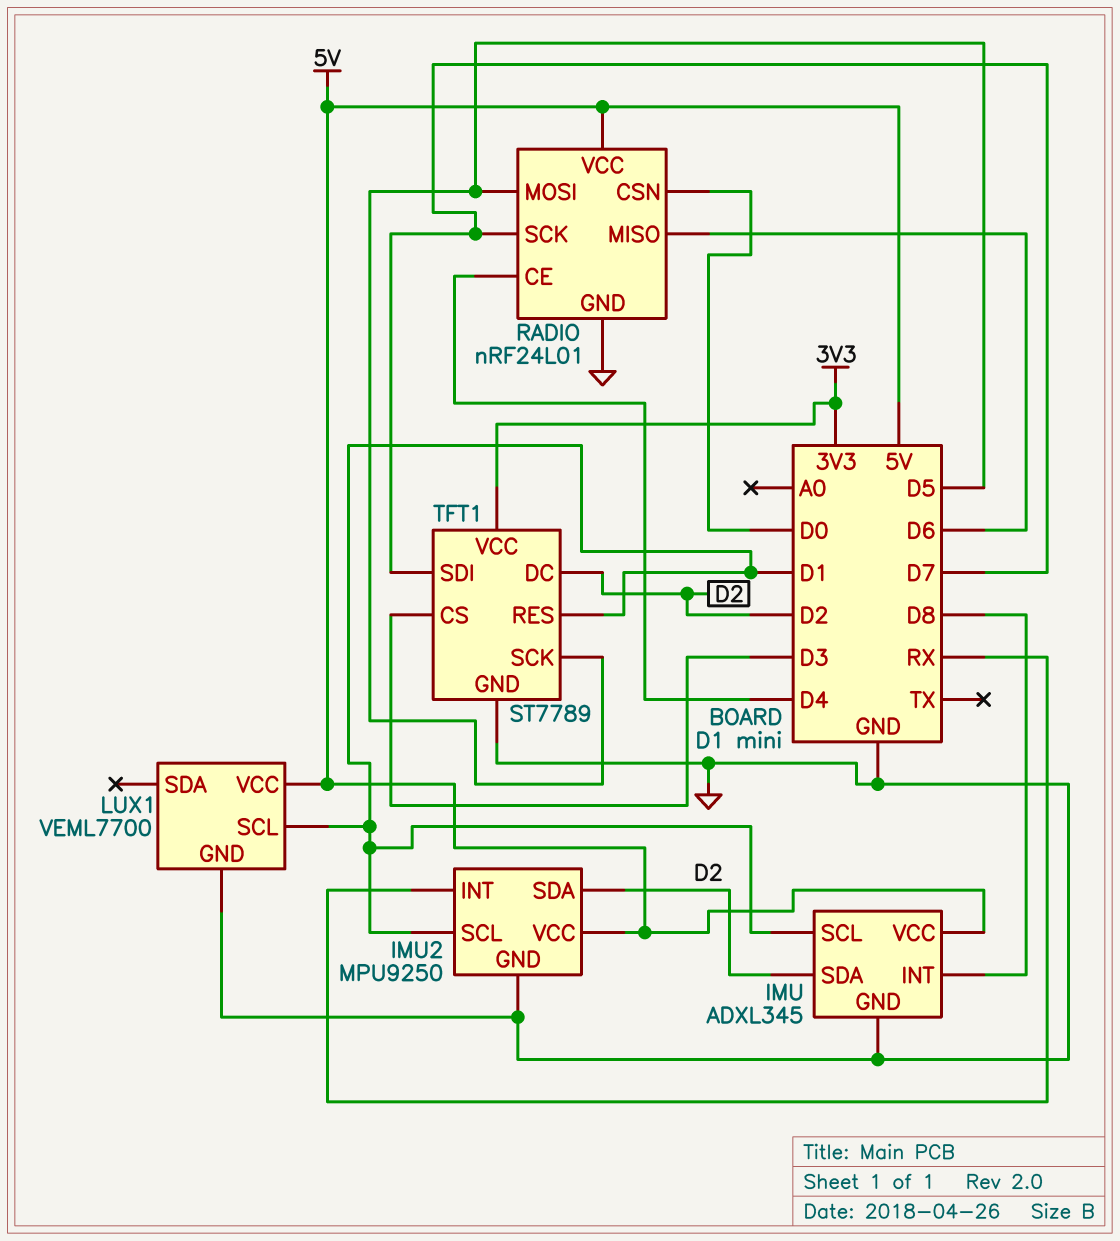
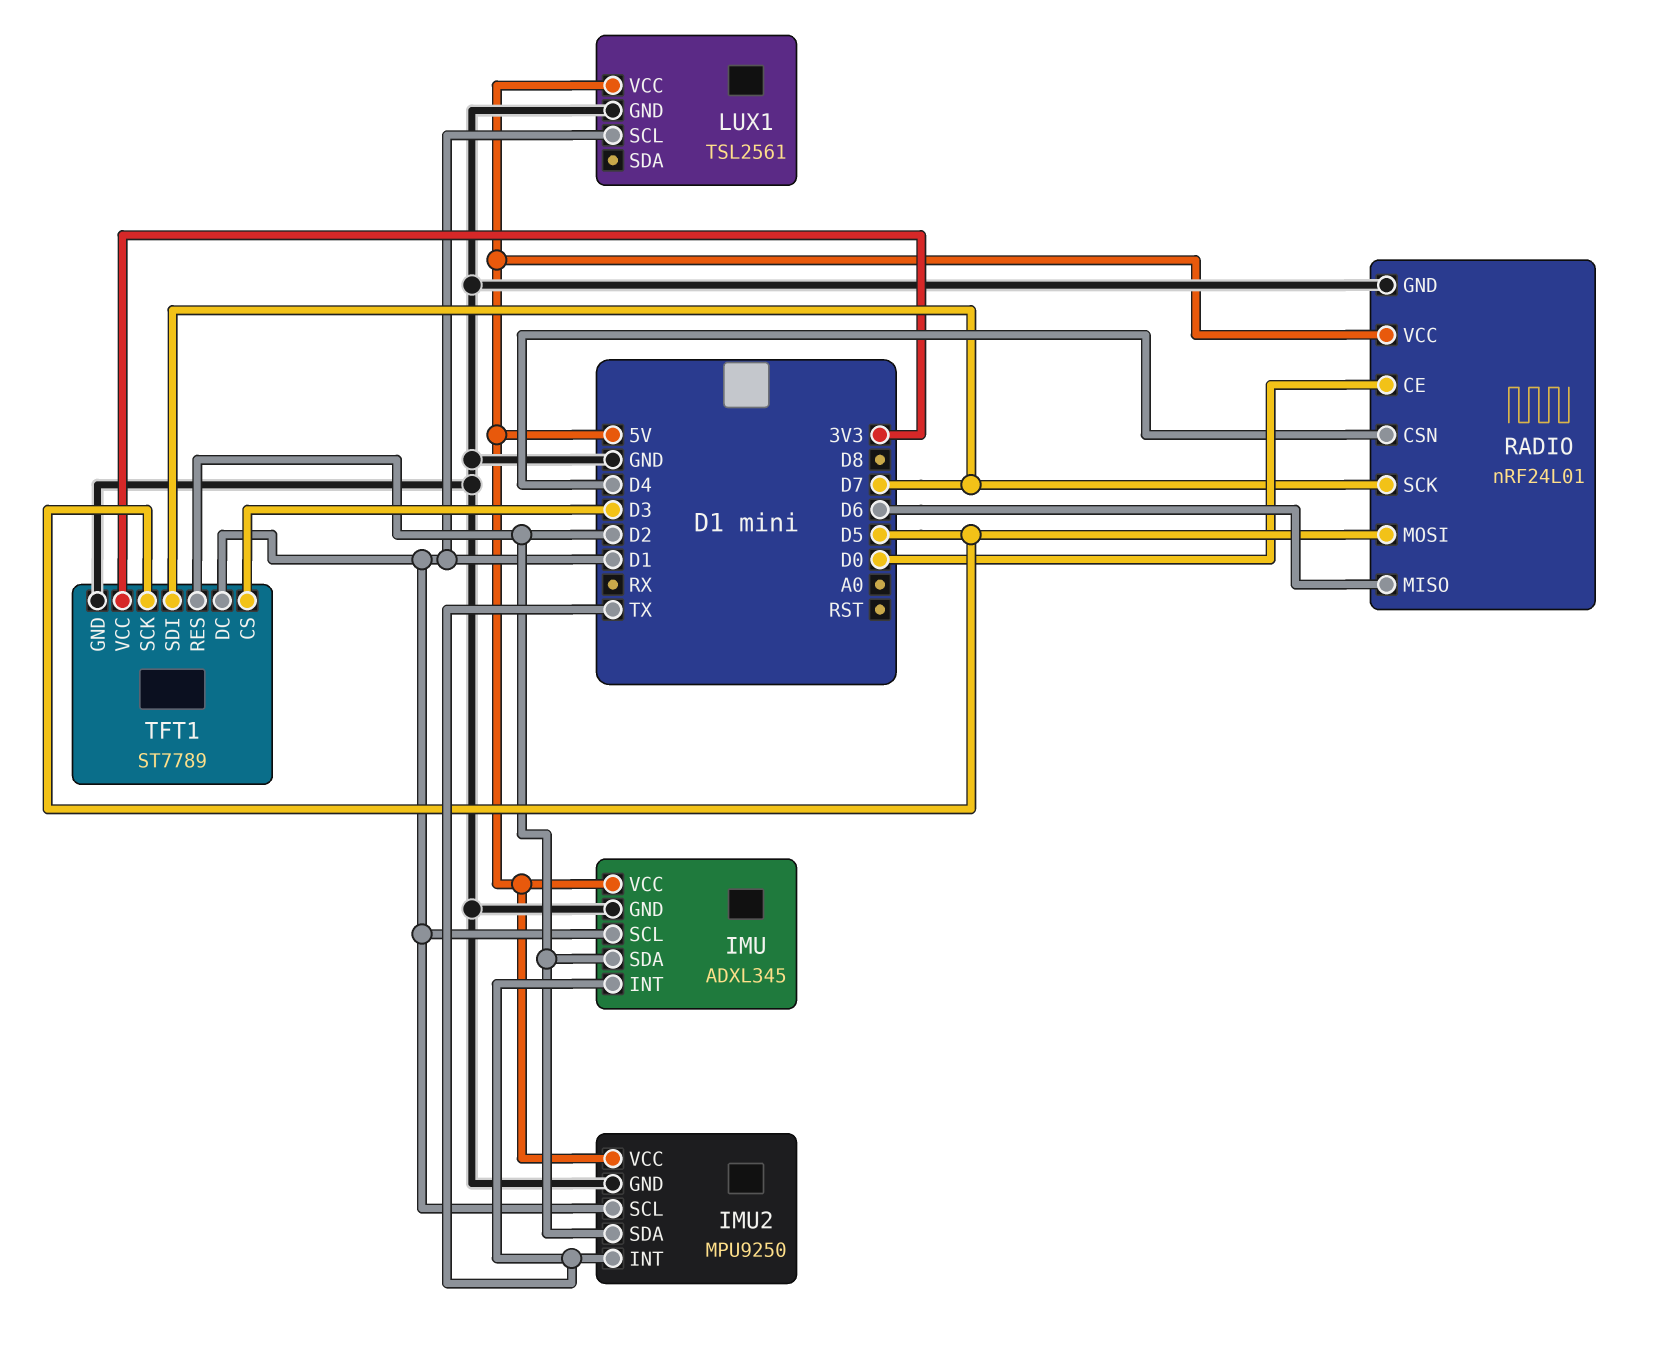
IMU pin INT: D8 -> TX
IMU2 pin INT: RX -> TX
LUX1: VEML7700 -> TSL2561
RADIO pin CE: D4 -> D0
RADIO pin CSN: D0 -> D4
TFT1 pin DC: D2 -> D1
TFT1 pin RES: D1 -> D2

